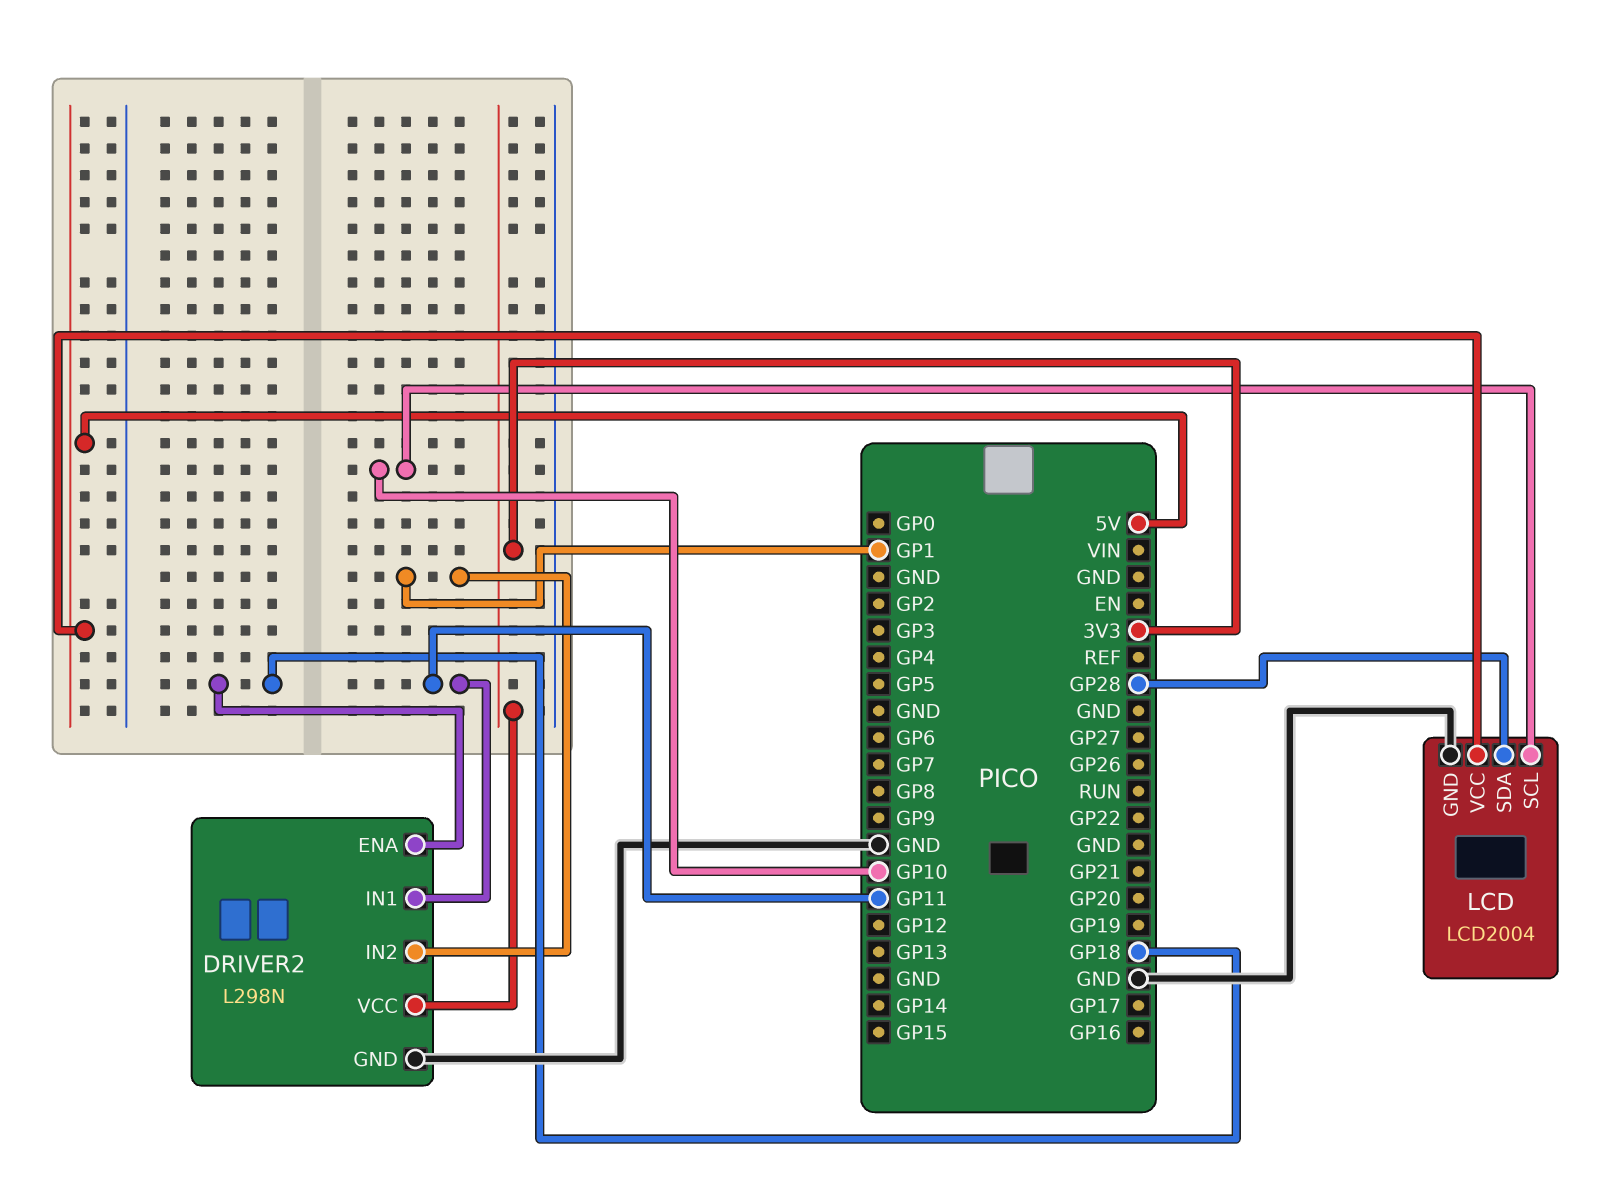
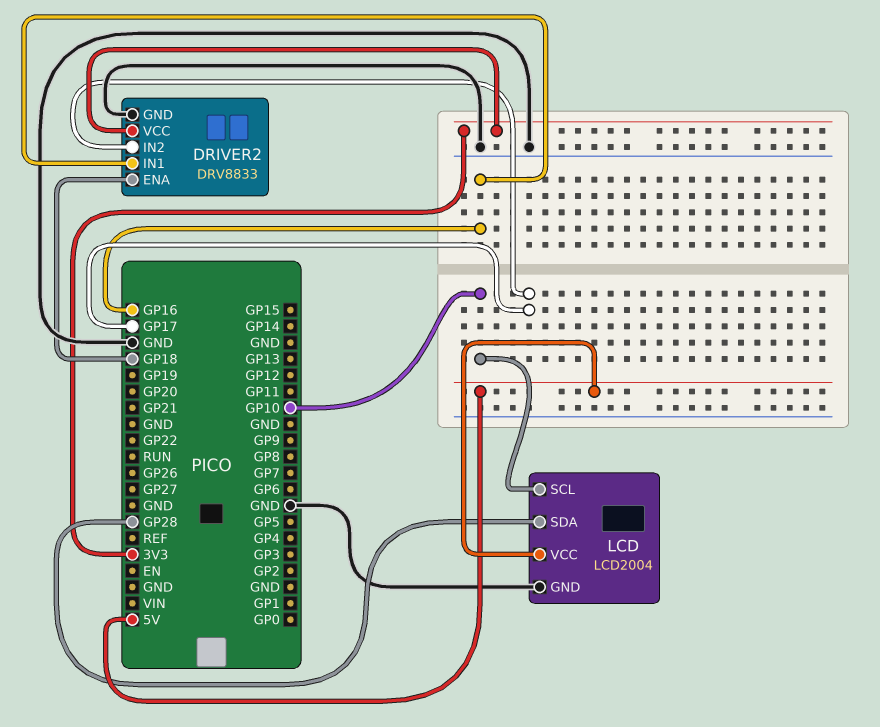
DRIVER2: L298N -> DRV8833
DRIVER2 pin IN1: GP11 -> GP16
DRIVER2 pin IN2: GP1 -> GP17

